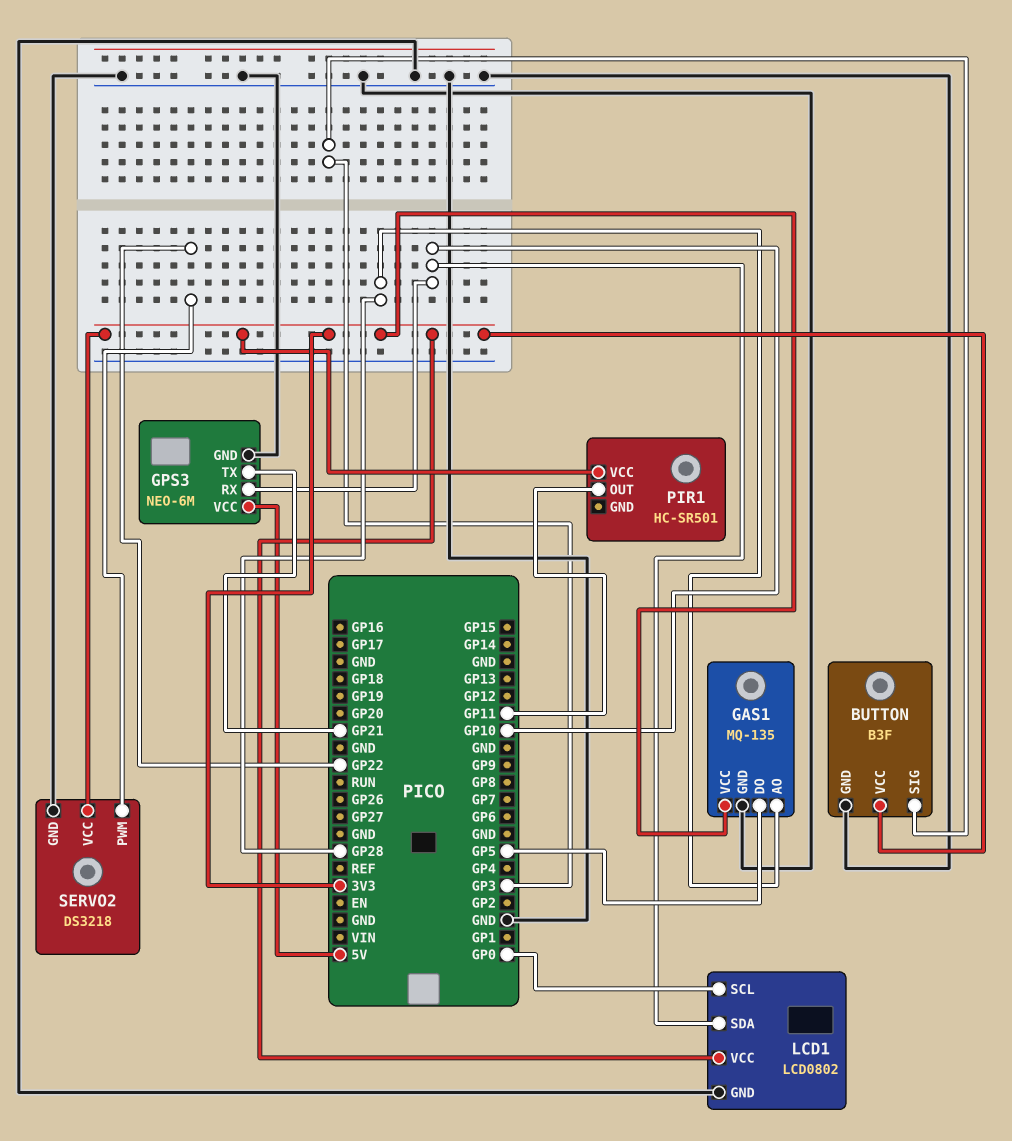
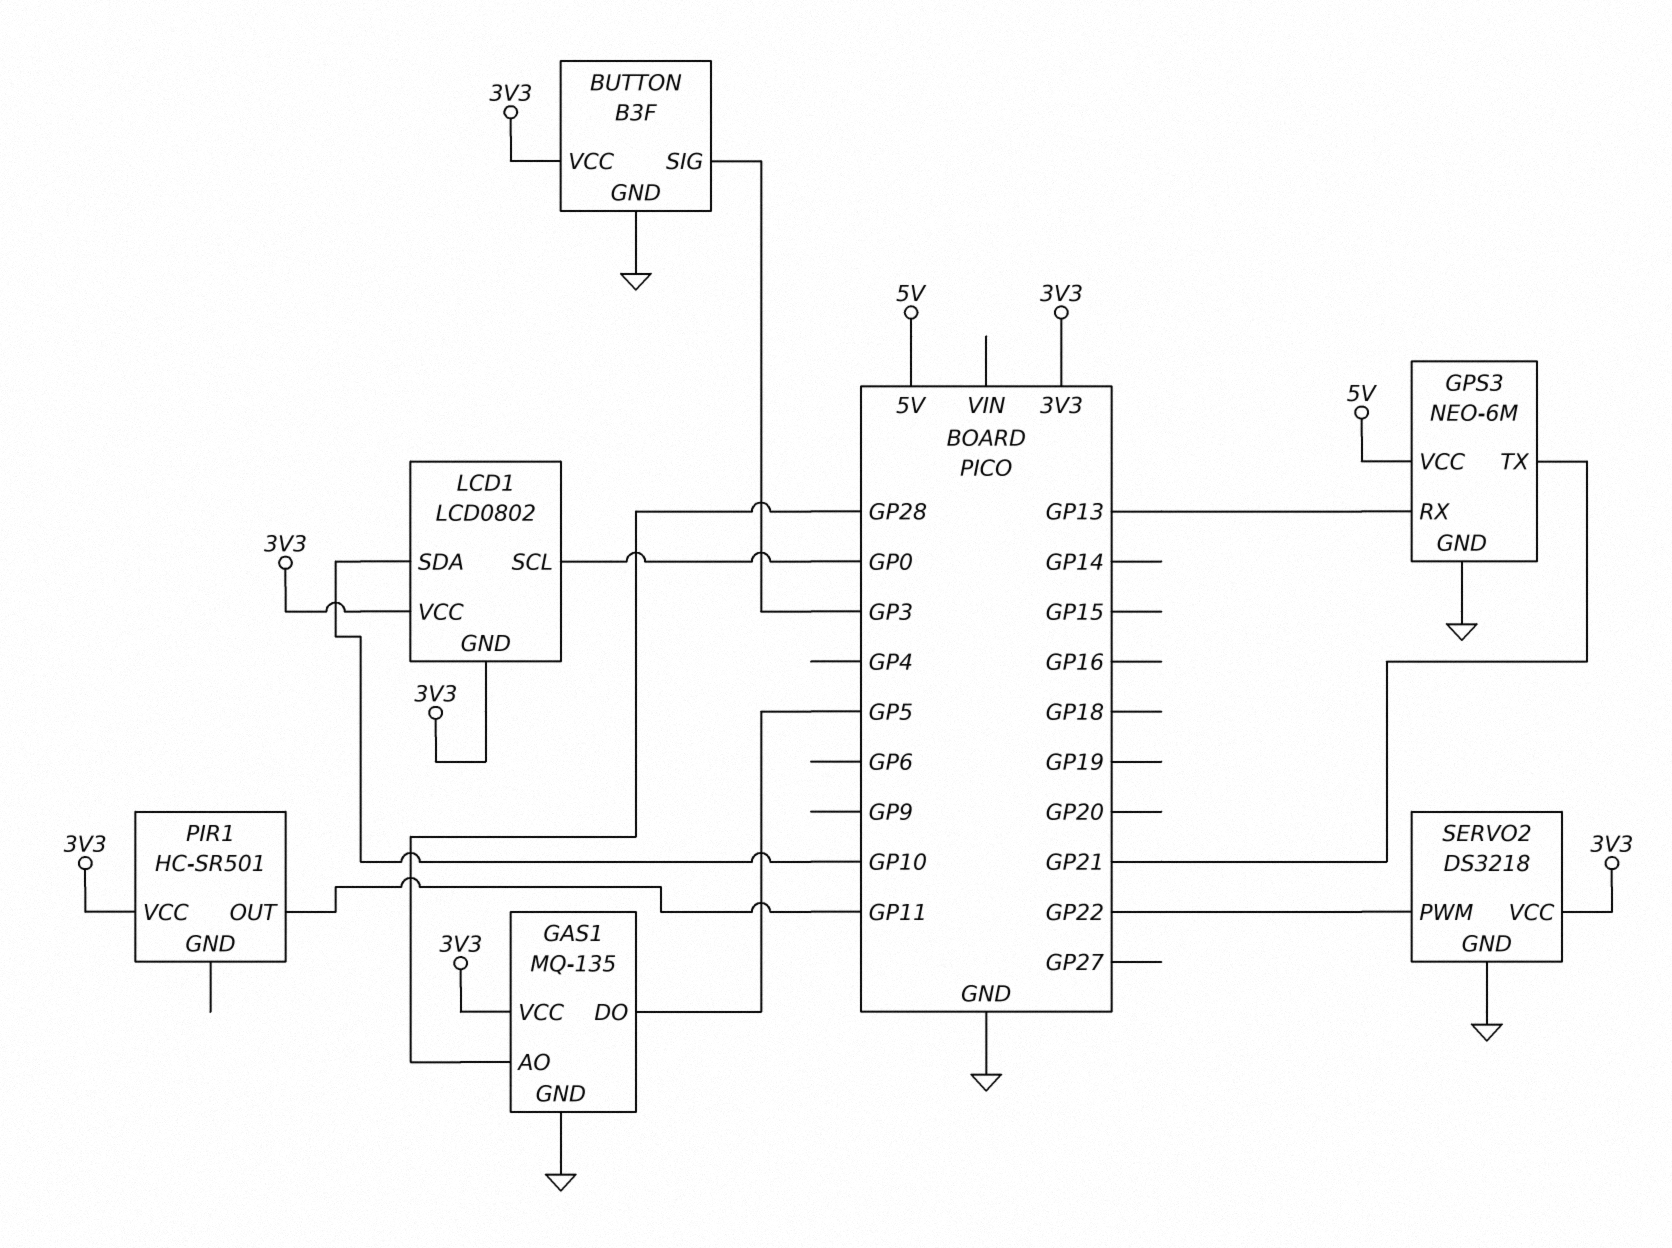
GPS3 pin RX: GP10 -> GP13
LCD1 pin GND: GND -> 3V3

